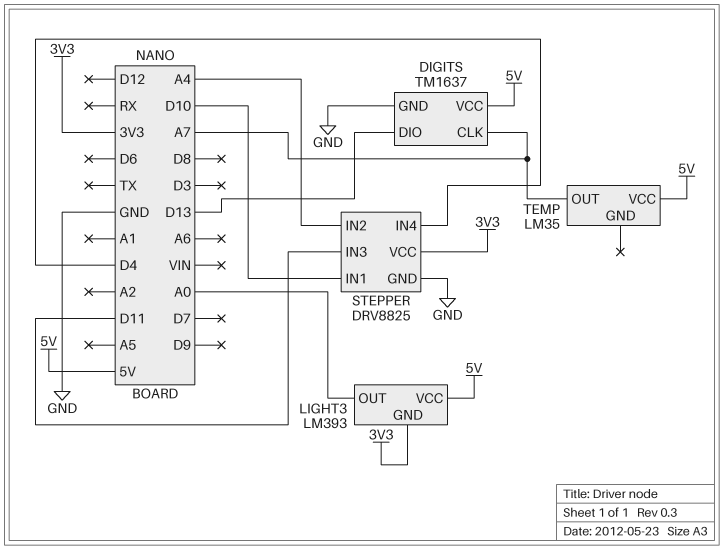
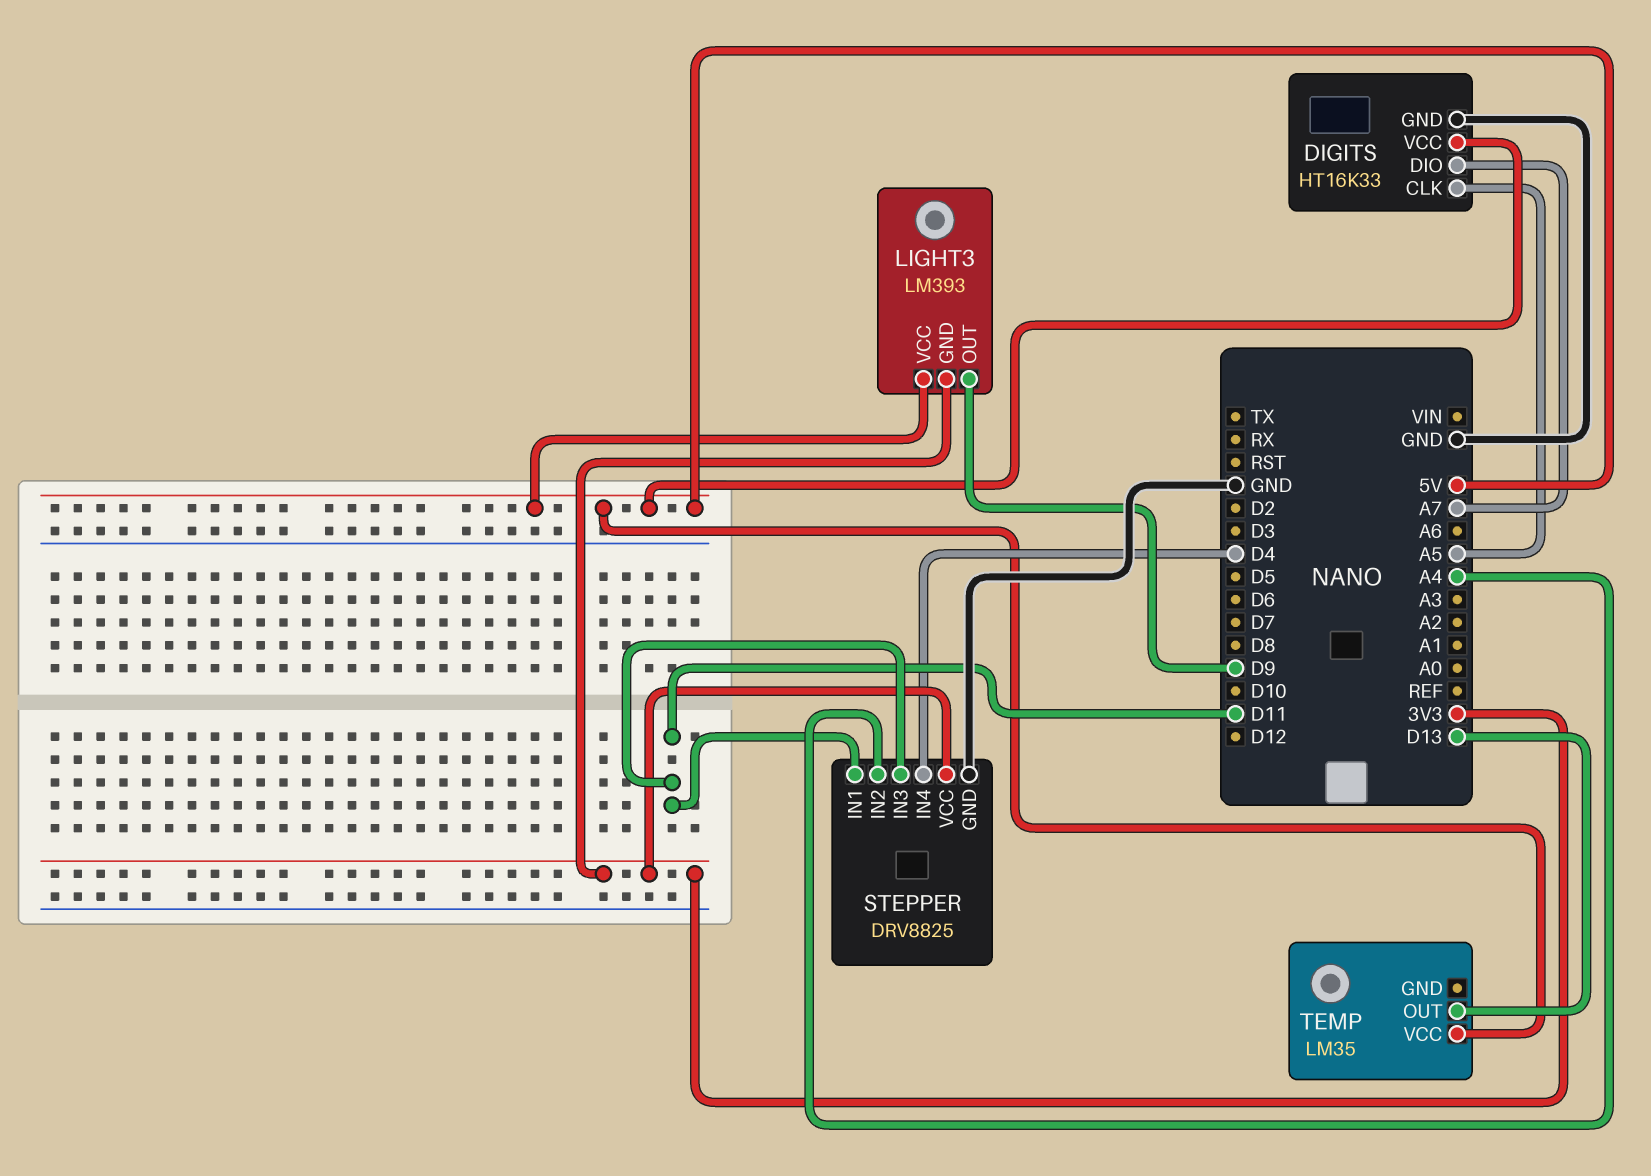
DIGITS: TM1637 -> HT16K33
DIGITS pin CLK: A7 -> A5
DIGITS pin DIO: D13 -> A7
LIGHT3 pin OUT: A0 -> D9
STEPPER pin IN1: D10 -> D11
TEMP pin OUT: A7 -> D13

